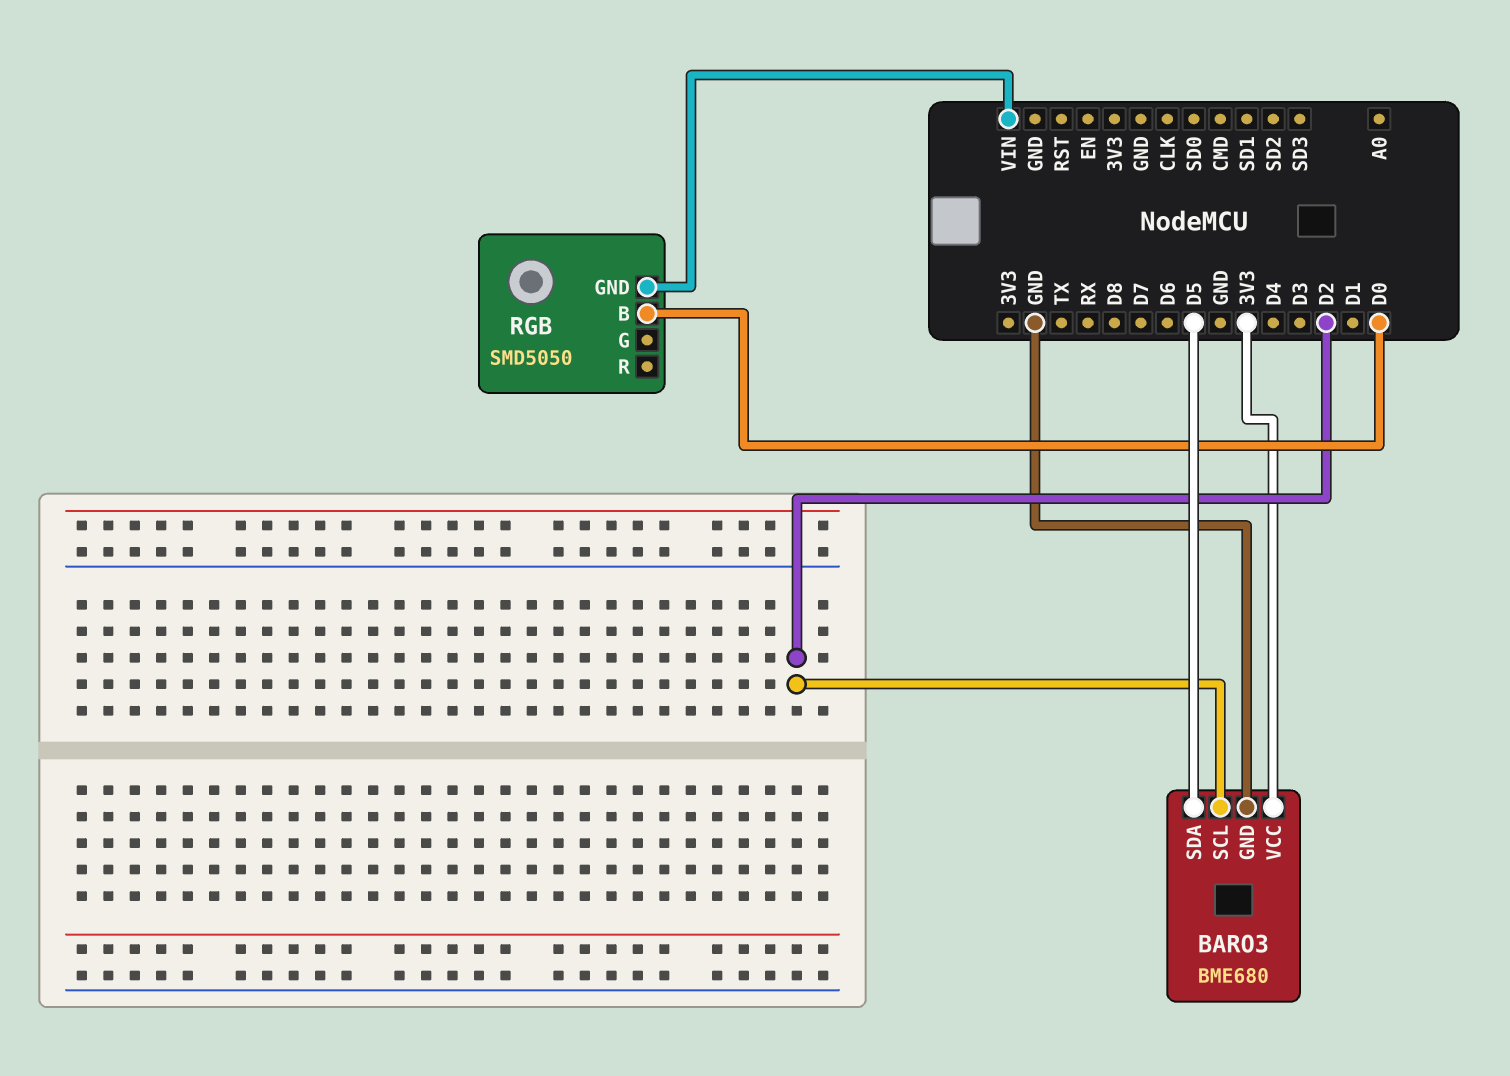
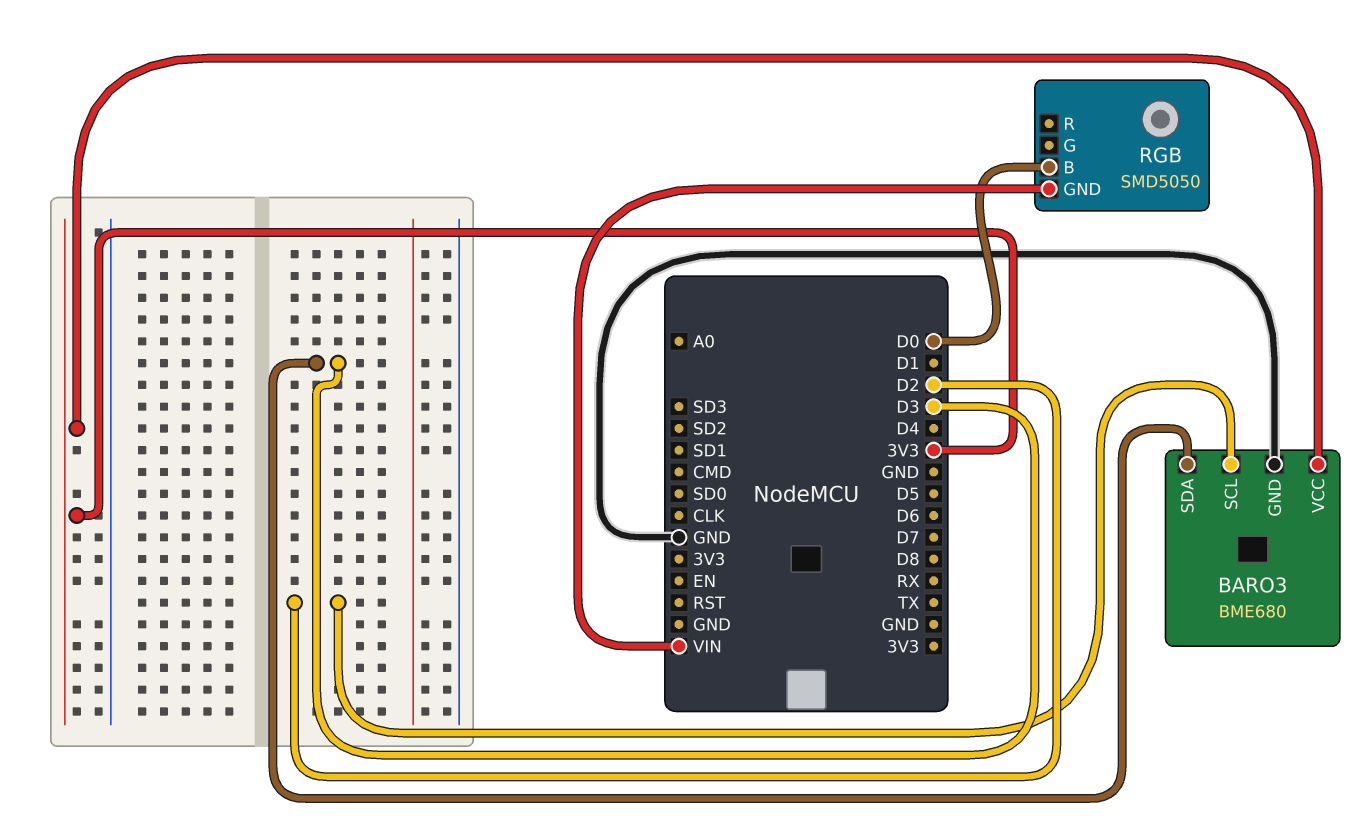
BARO3 pin SDA: D5 -> D3

